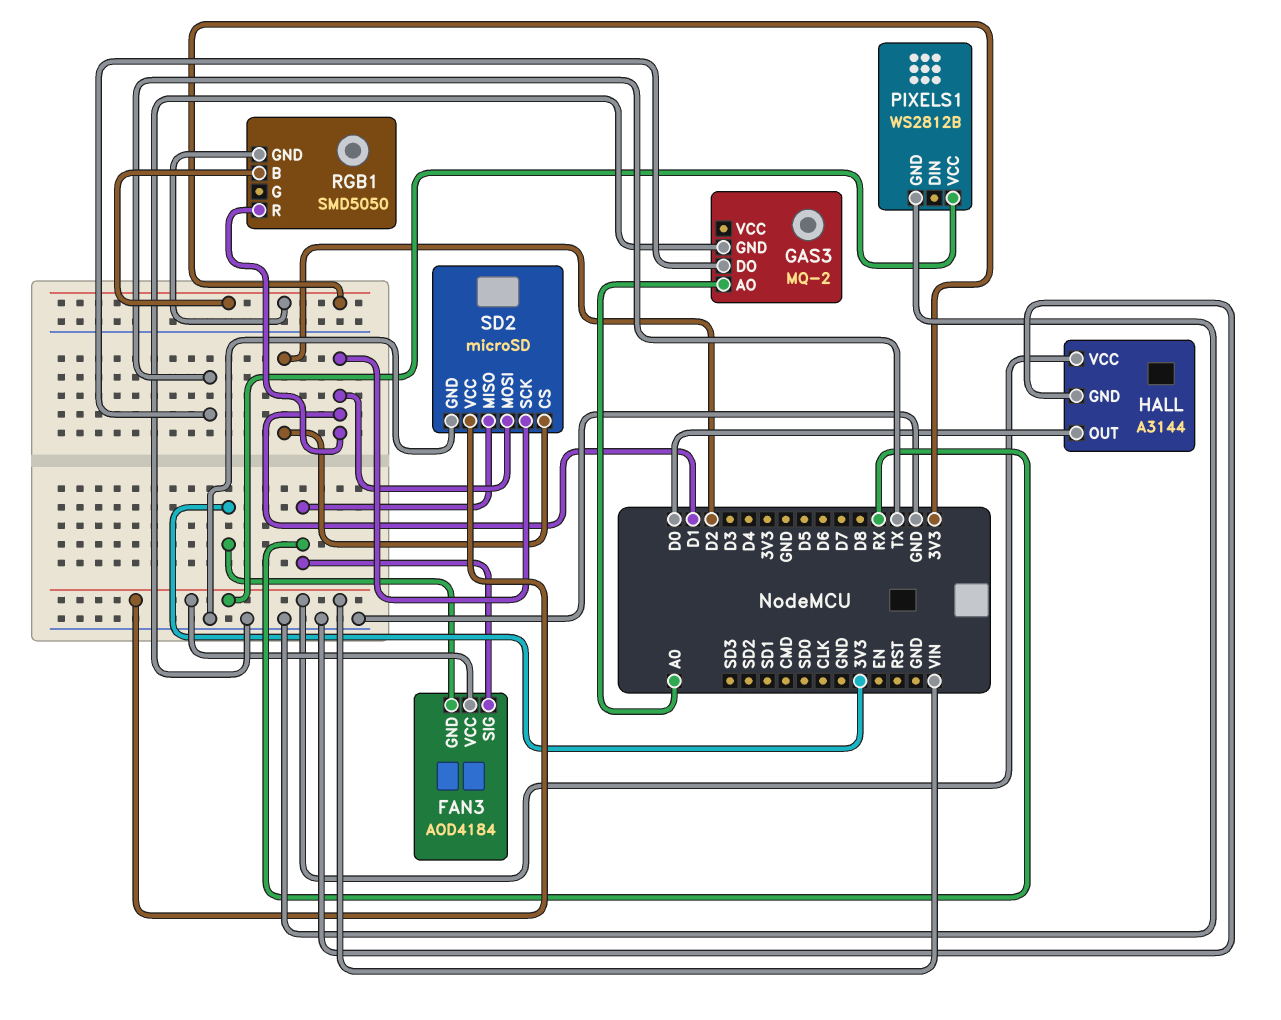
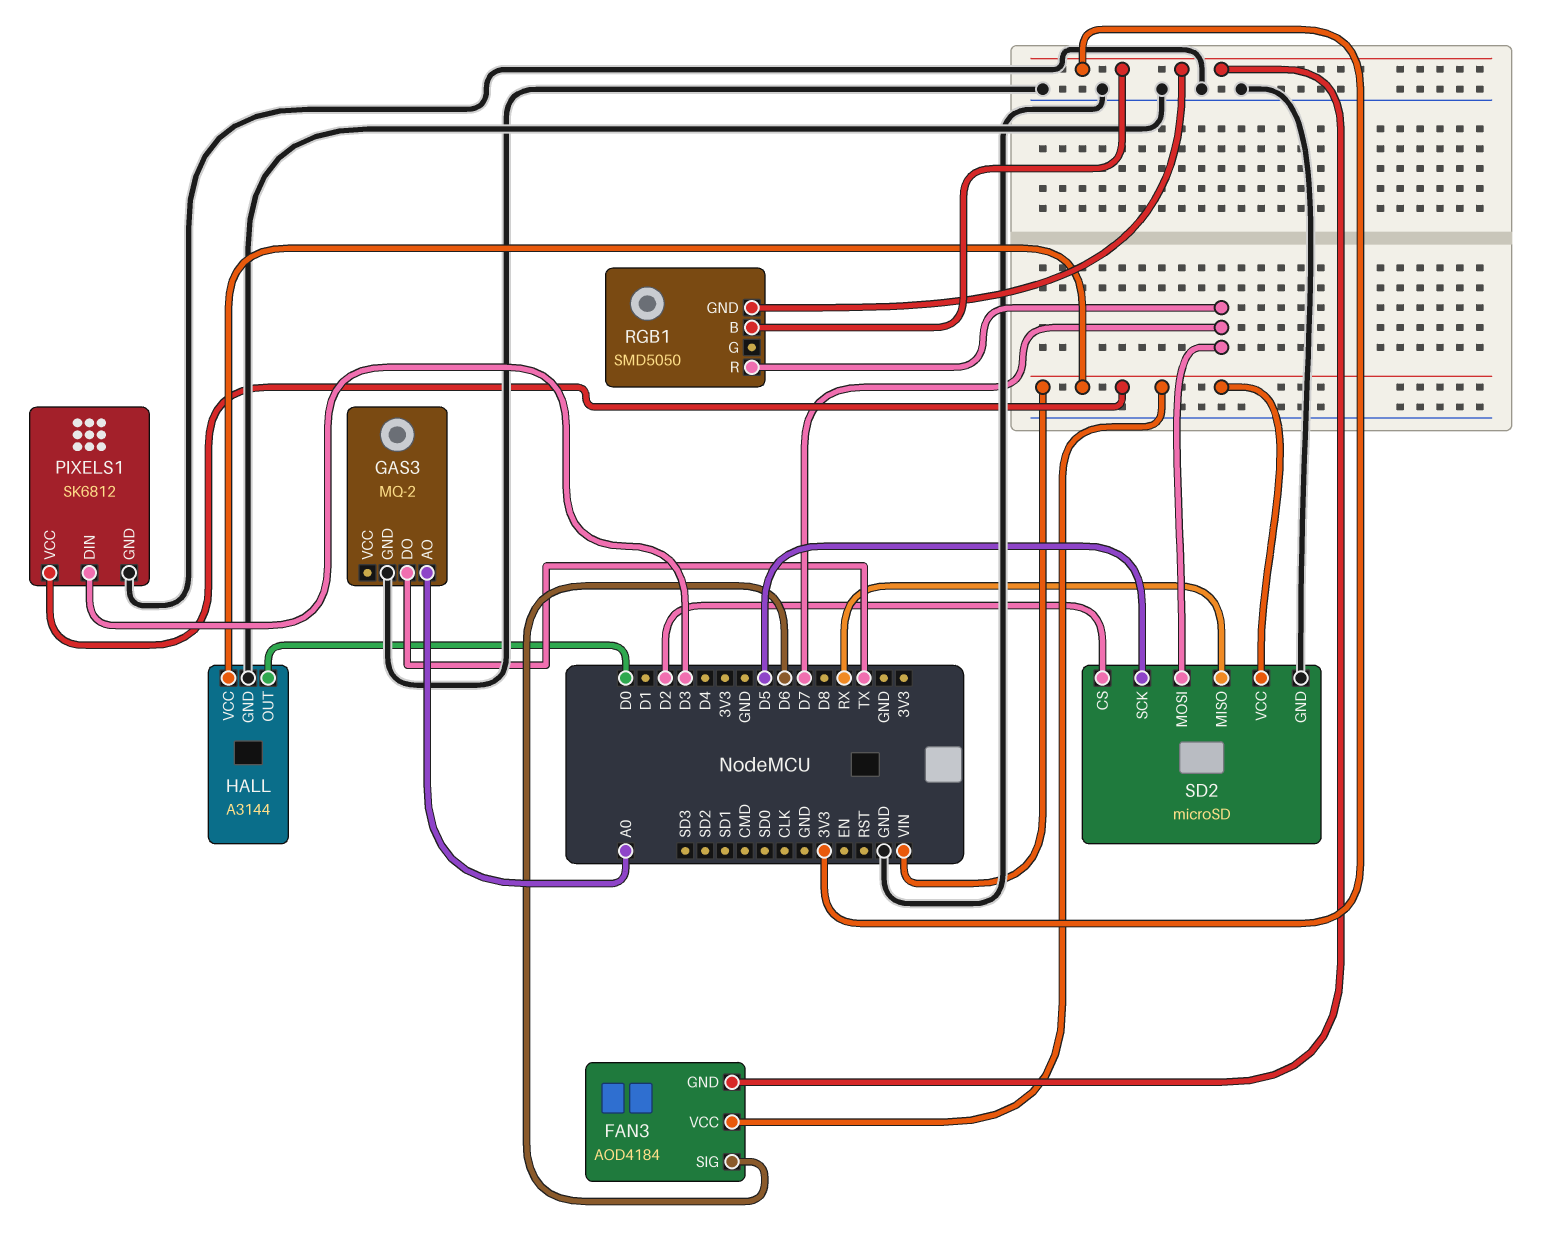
FAN3 pin SIG: RX -> D6
PIXELS1: WS2812B -> SK6812
PIXELS1 pin DIN: none -> D3
RGB1 pin R: D1 -> D7
SD2 pin MOSI: D1 -> D7
SD2 pin SCK: D1 -> D5

